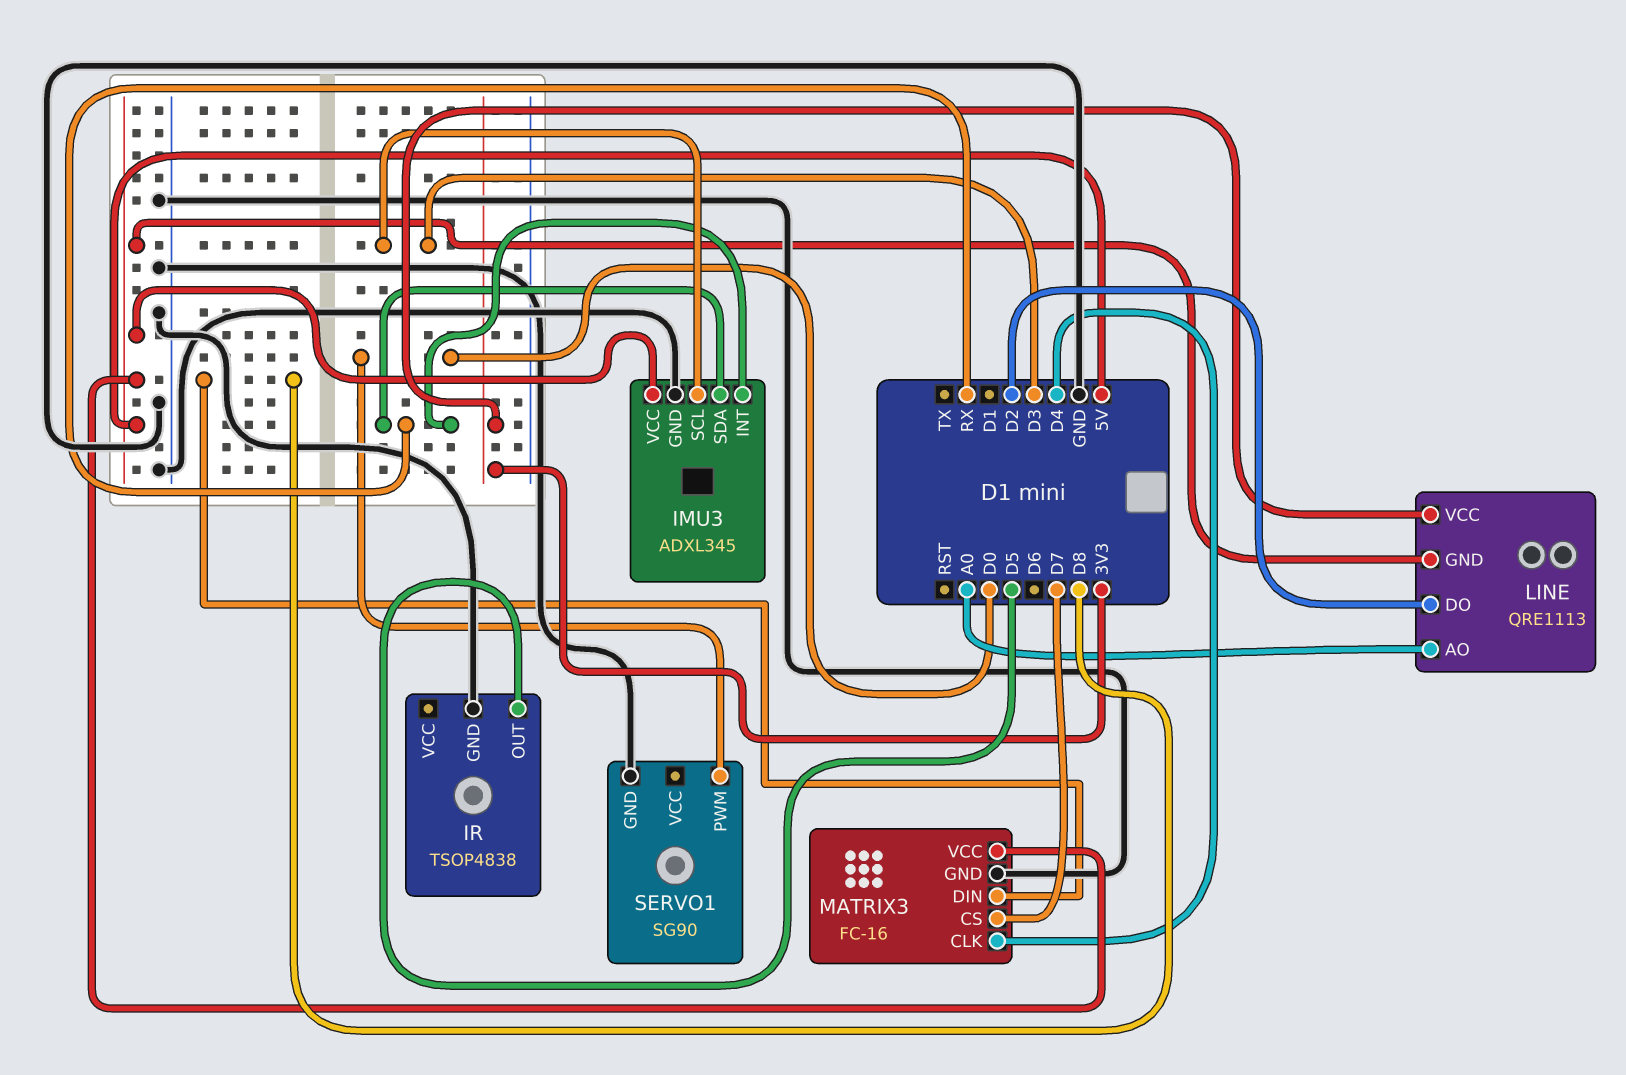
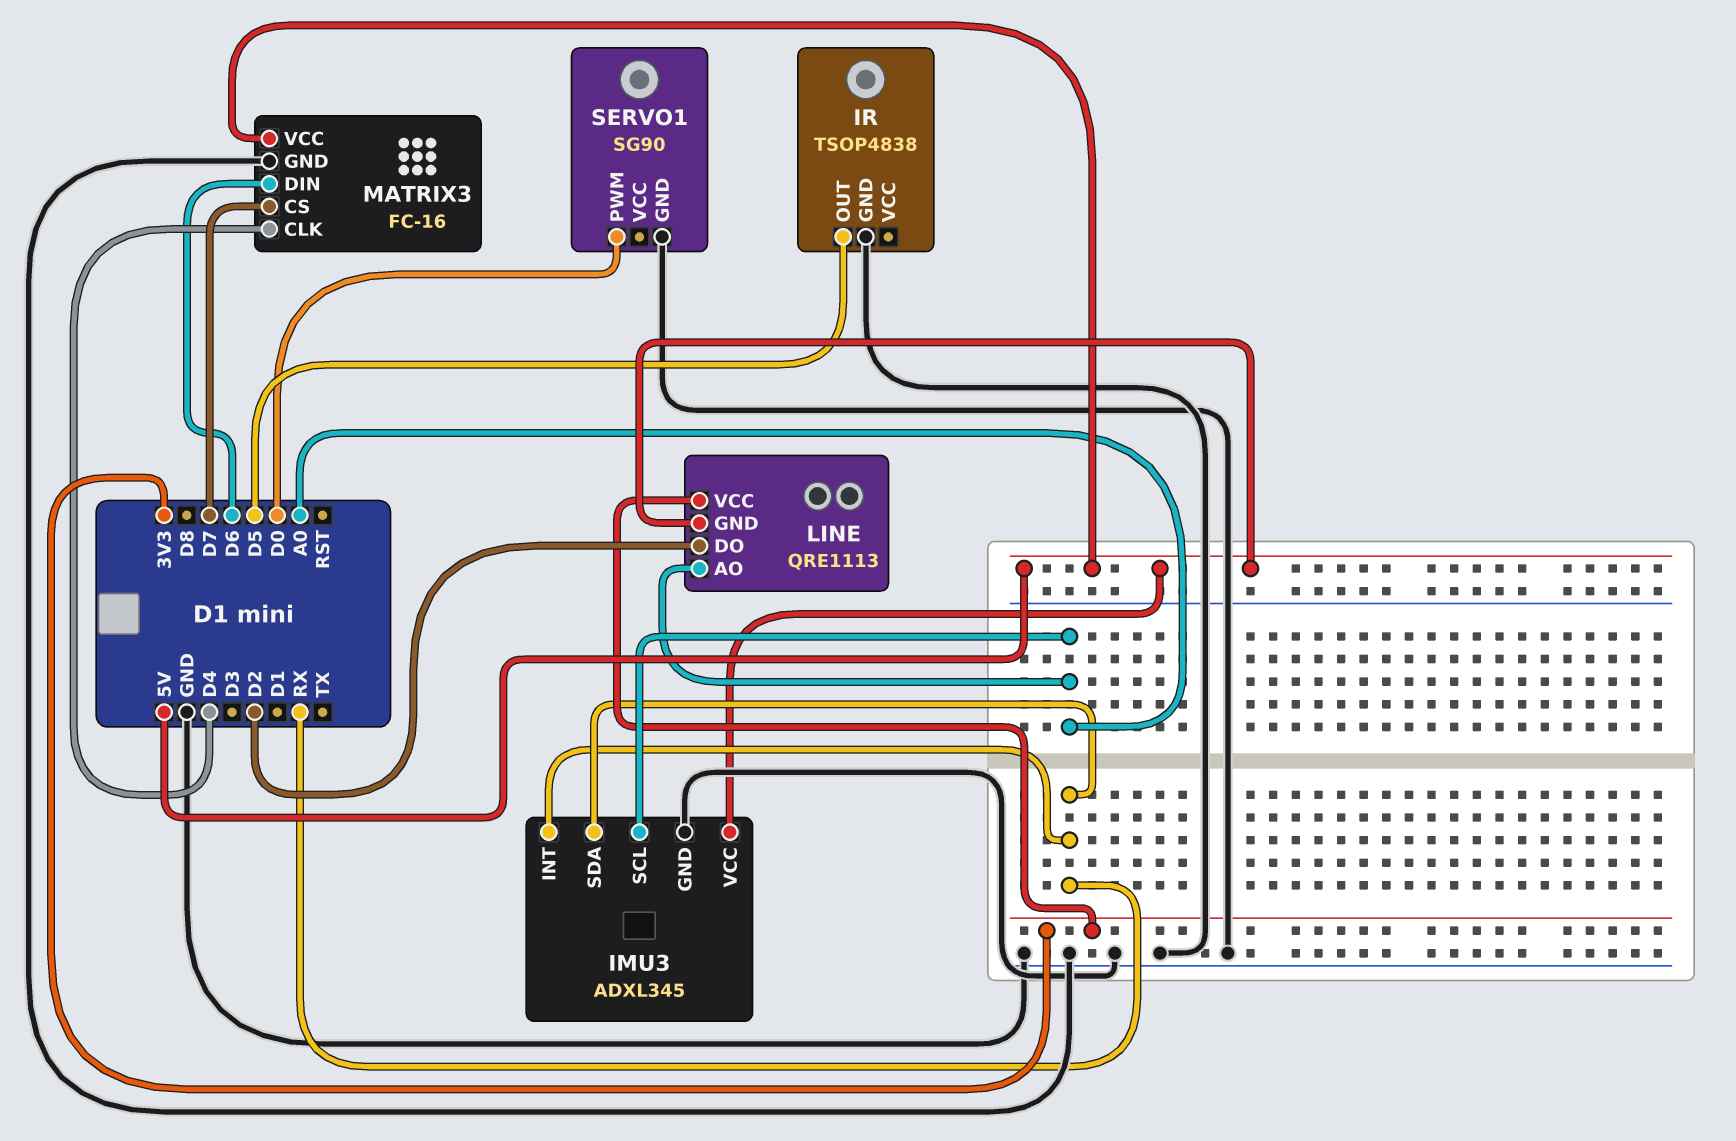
IMU3 pin SCL: D3 -> A0
MATRIX3 pin DIN: D8 -> D6

